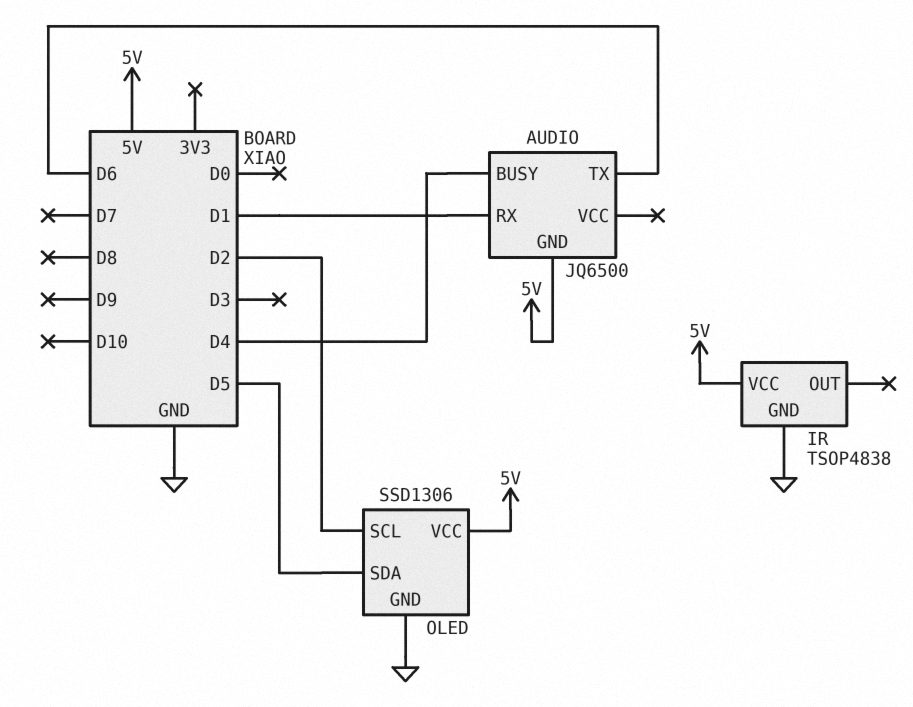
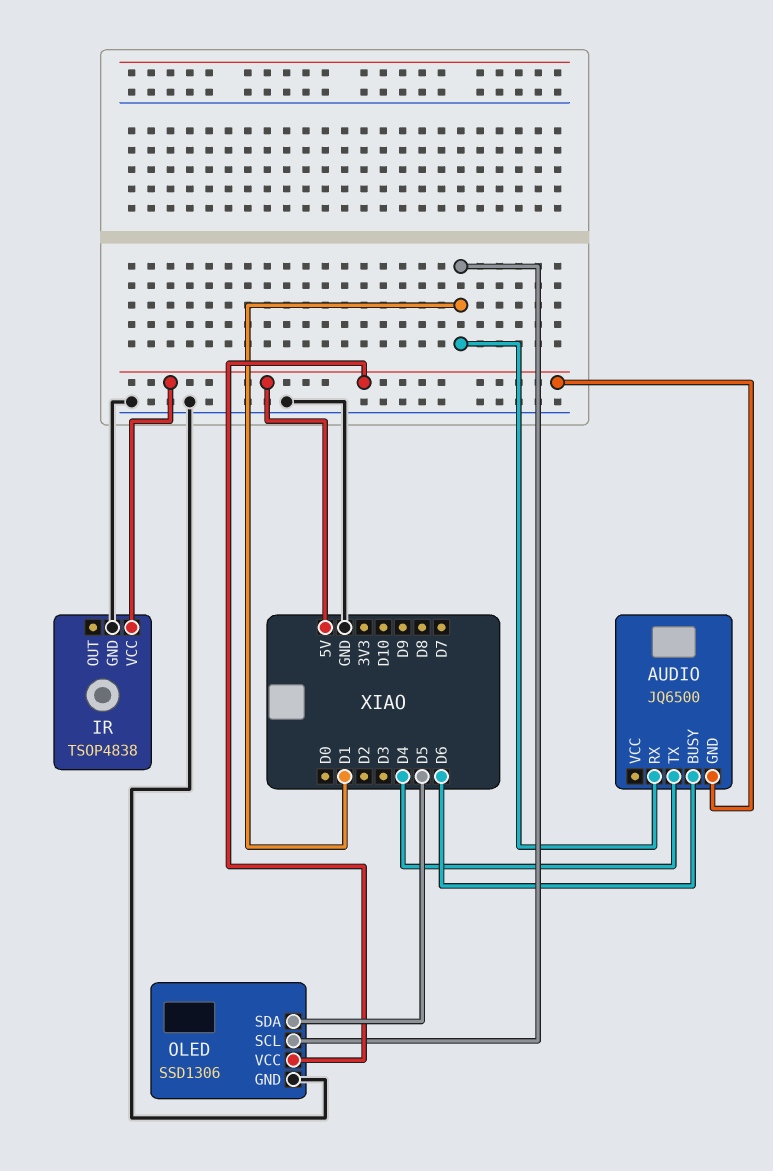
AUDIO pin BUSY: D4 -> D6
AUDIO pin TX: D6 -> D4
OLED pin SCL: D2 -> D1

